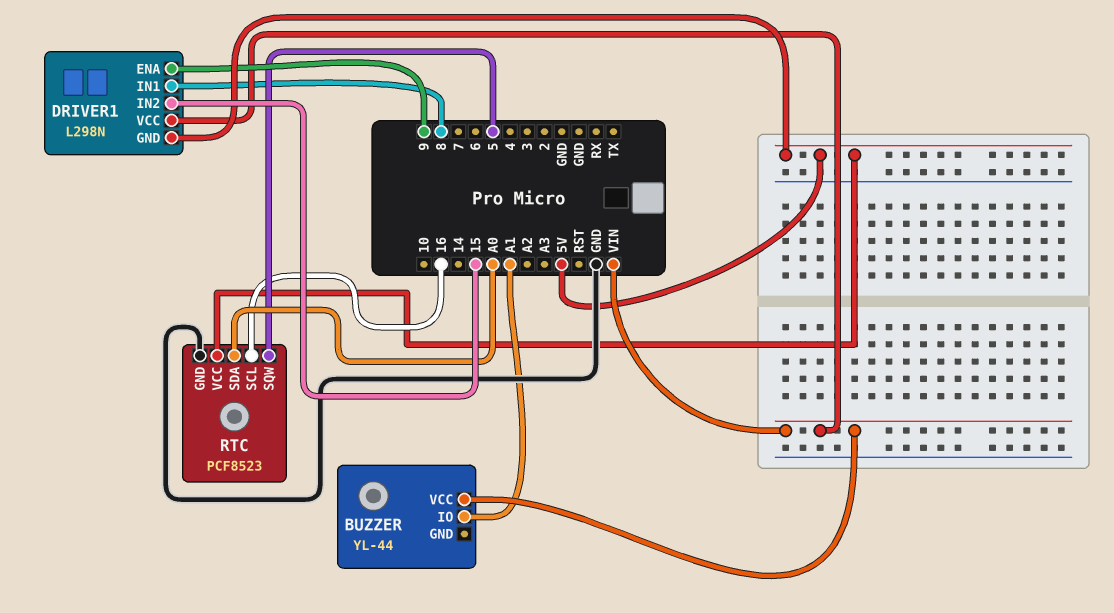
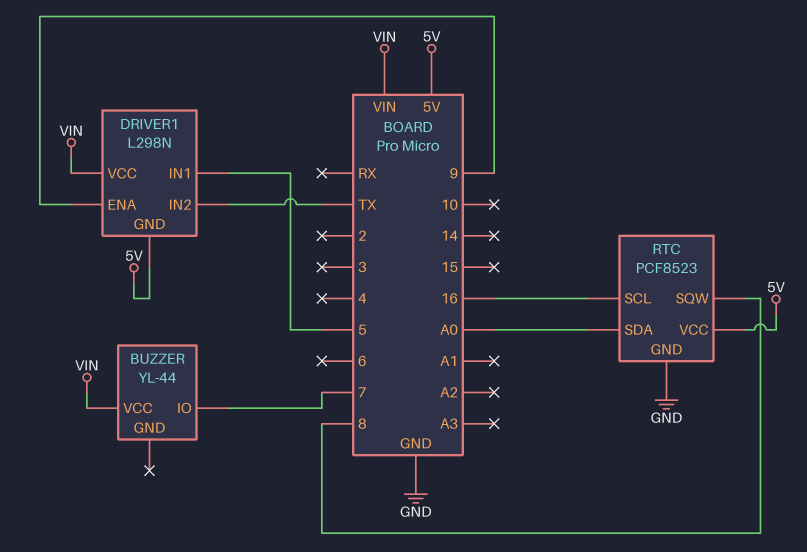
BUZZER pin IO: A1 -> 7
DRIVER1 pin IN1: 8 -> 5
DRIVER1 pin IN2: 15 -> TX
RTC pin SQW: 5 -> 8

